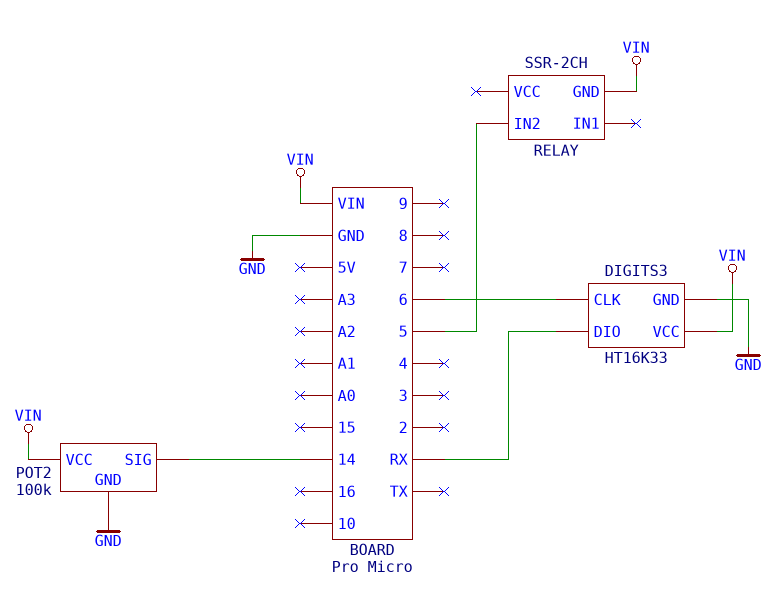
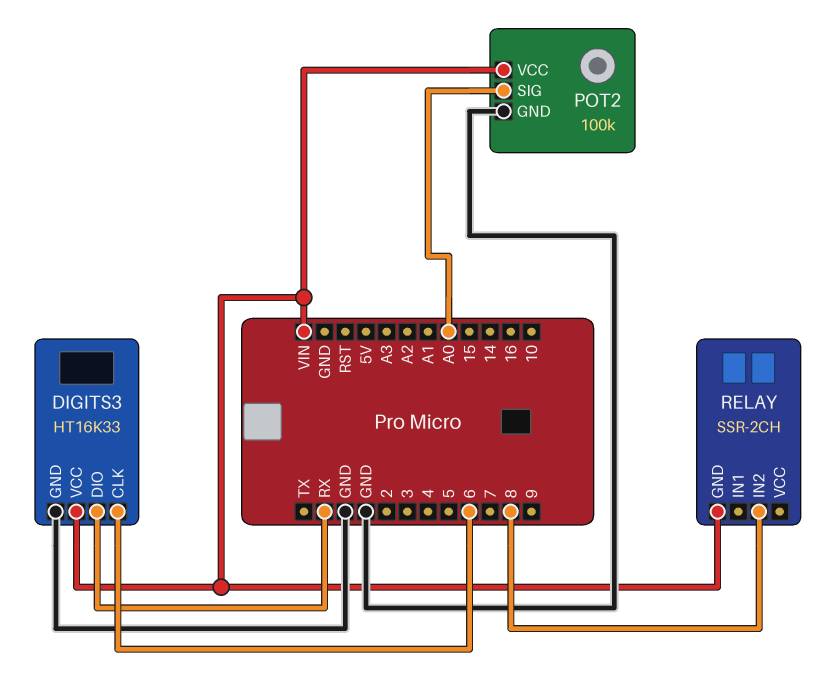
POT2 pin SIG: 14 -> A0
RELAY pin IN2: 5 -> 8

